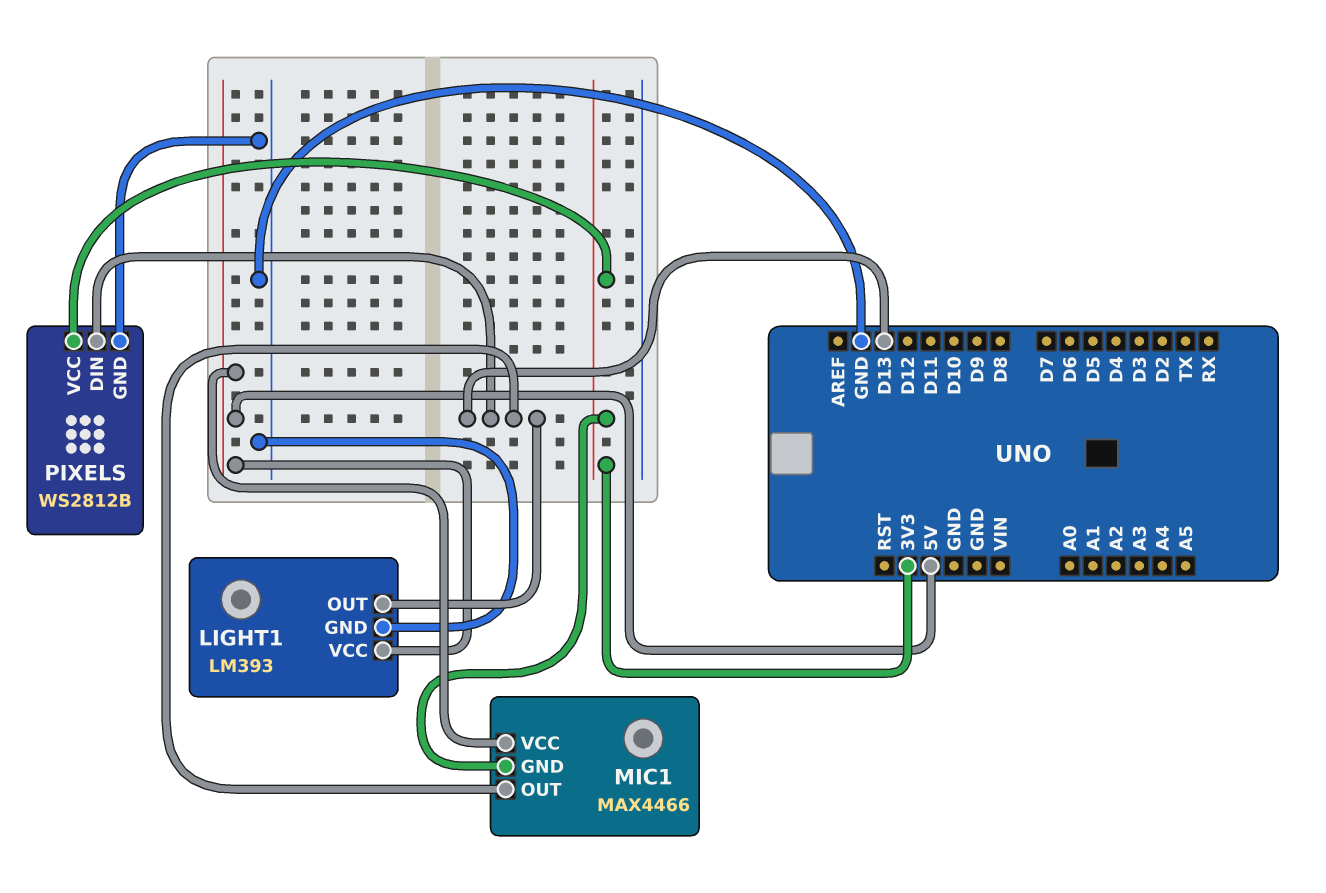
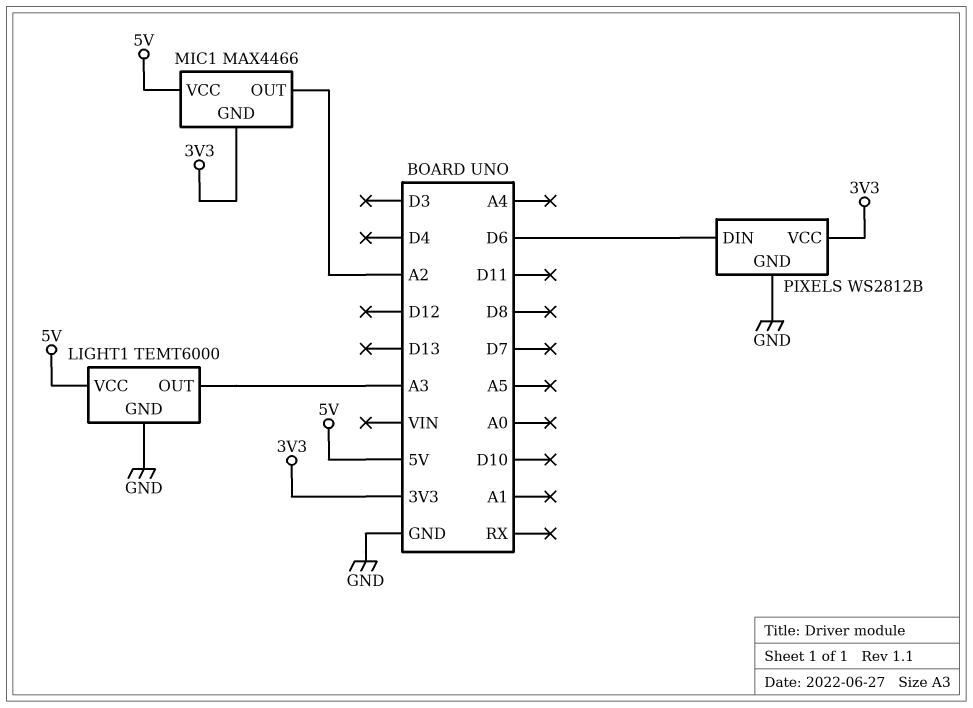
LIGHT1: LM393 -> TEMT6000
LIGHT1 pin OUT: D13 -> A3
MIC1 pin OUT: D13 -> A2
PIXELS pin DIN: D13 -> D6

